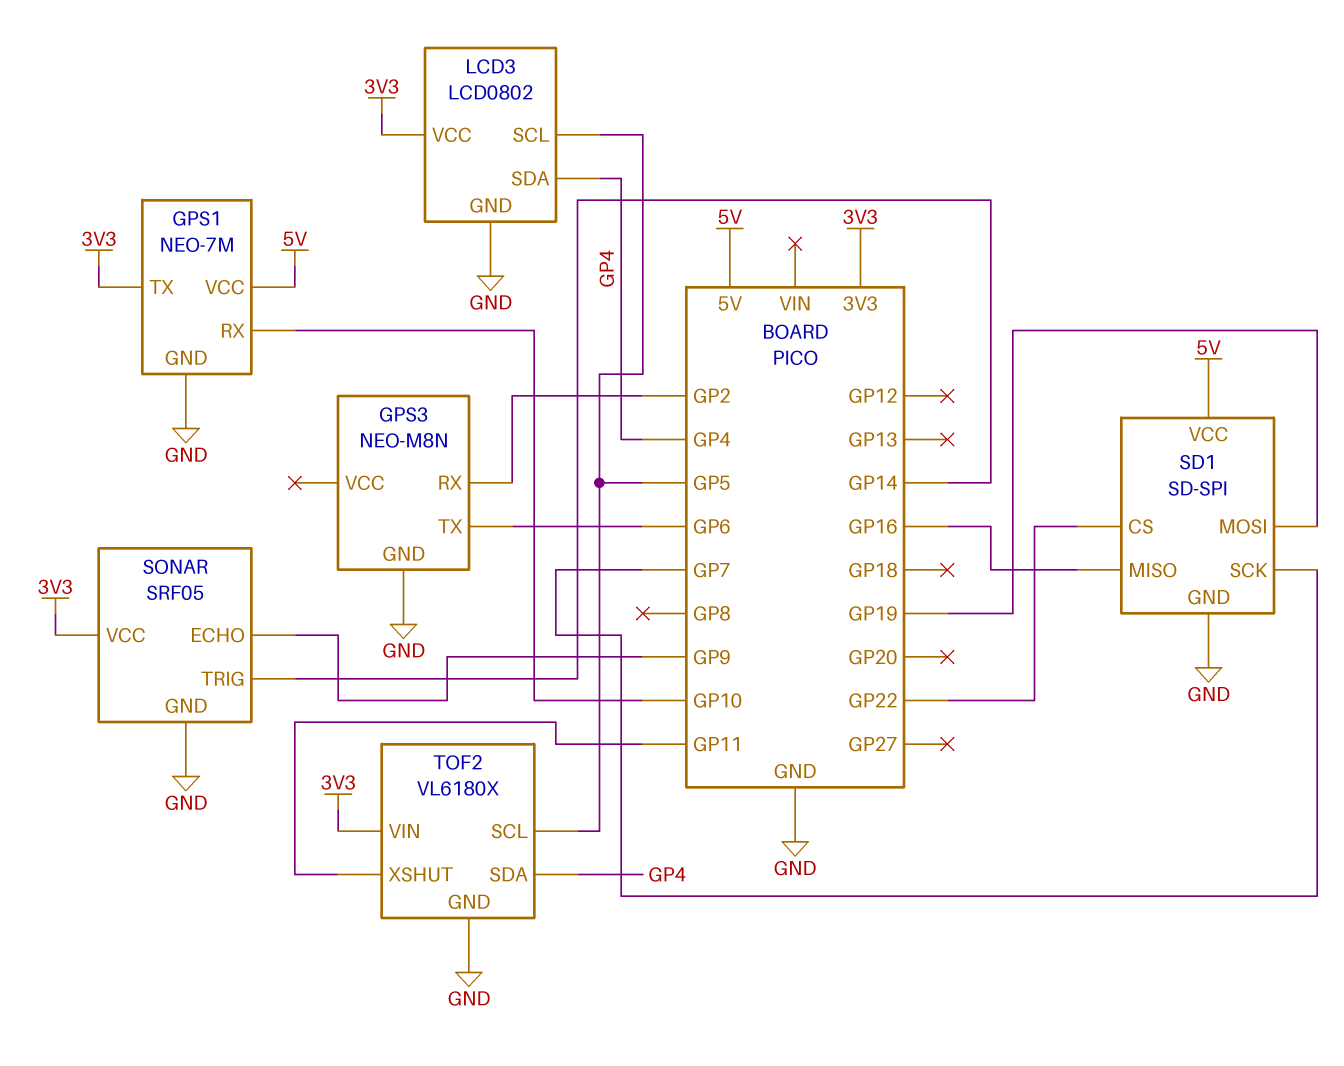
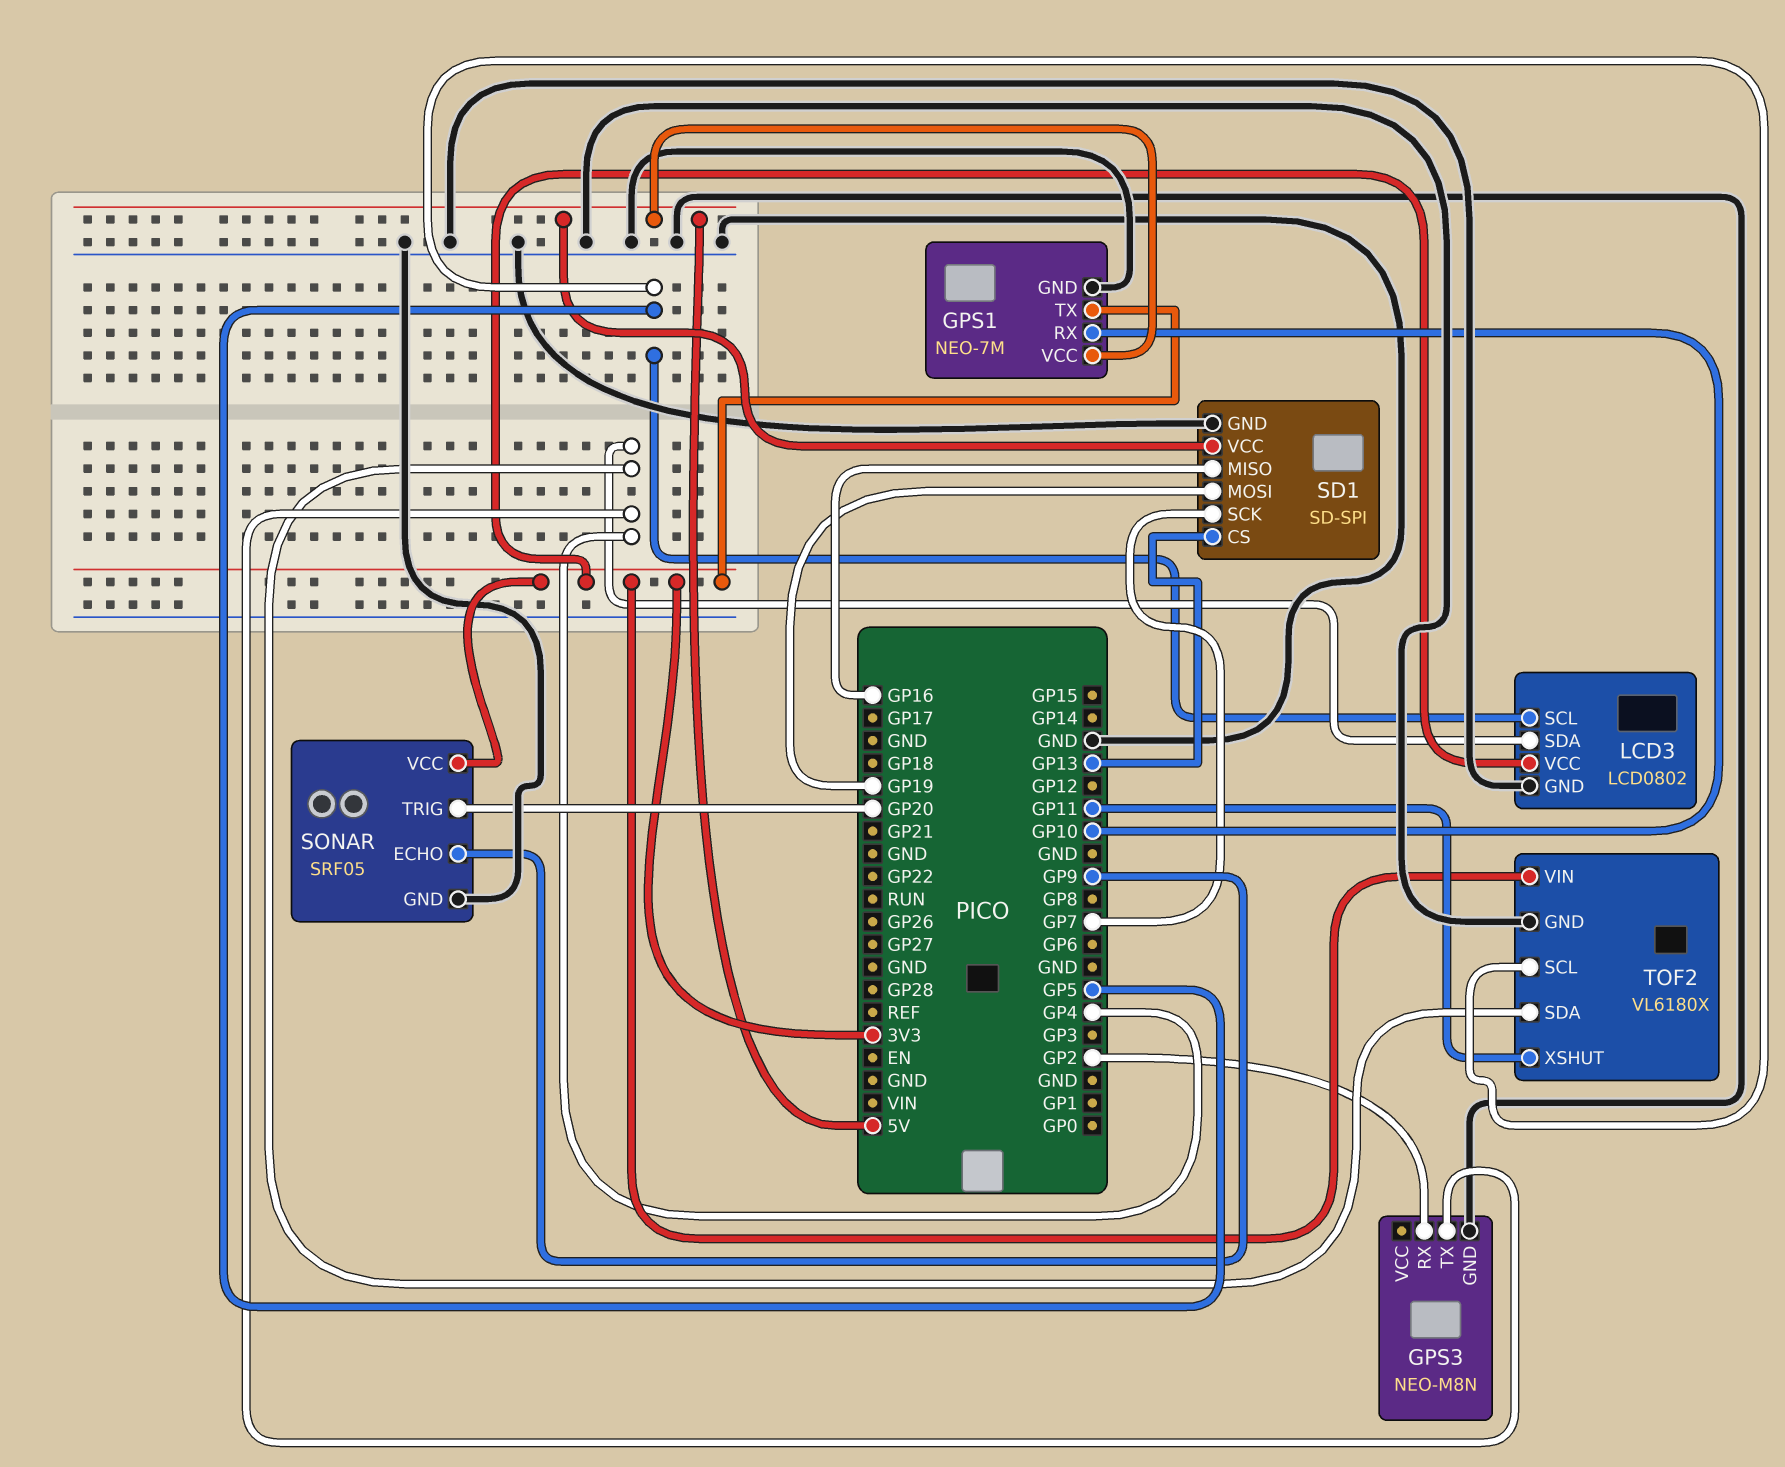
GPS3 pin TX: GP6 -> GP4
SD1 pin CS: GP22 -> GP13
SONAR pin TRIG: GP14 -> GP20

